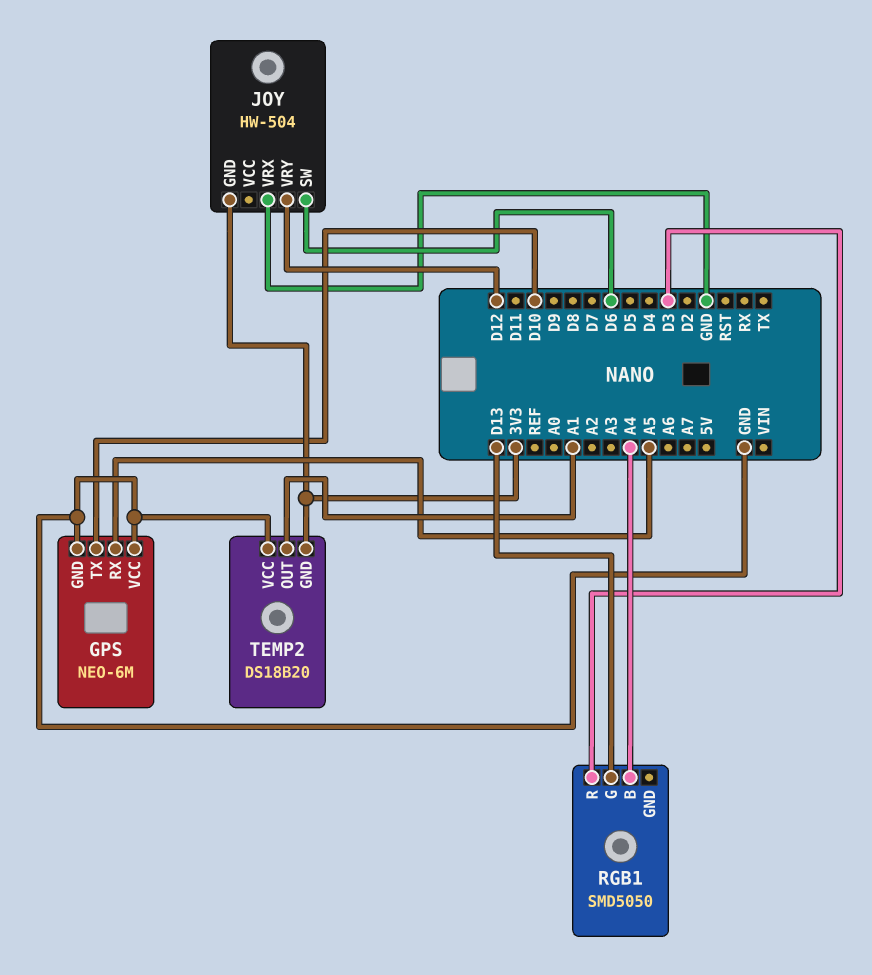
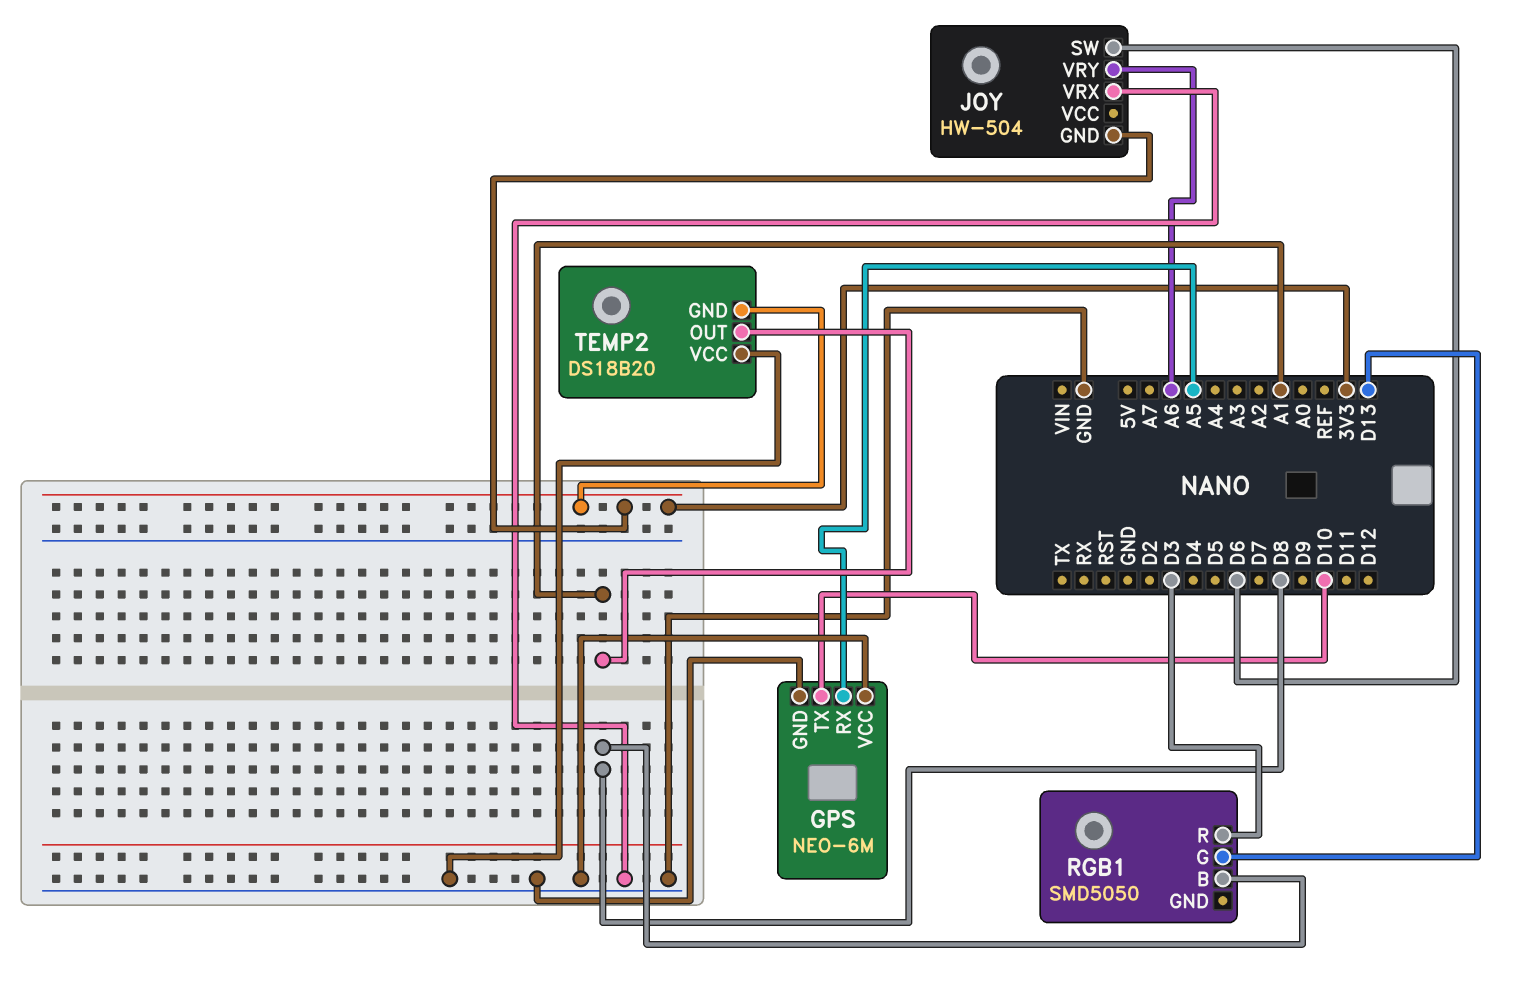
JOY pin VRY: D12 -> A6
RGB1 pin B: A4 -> D8

